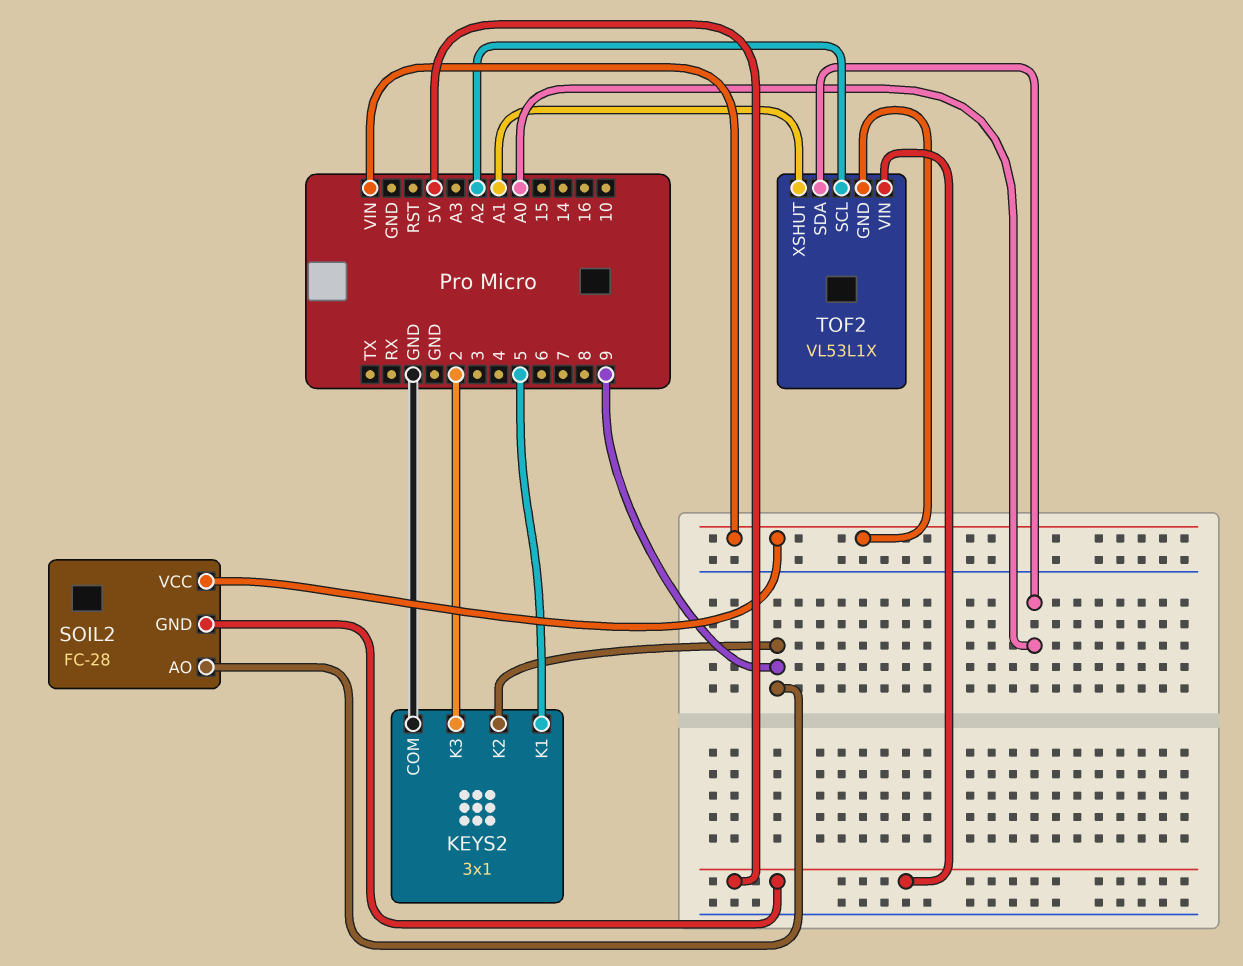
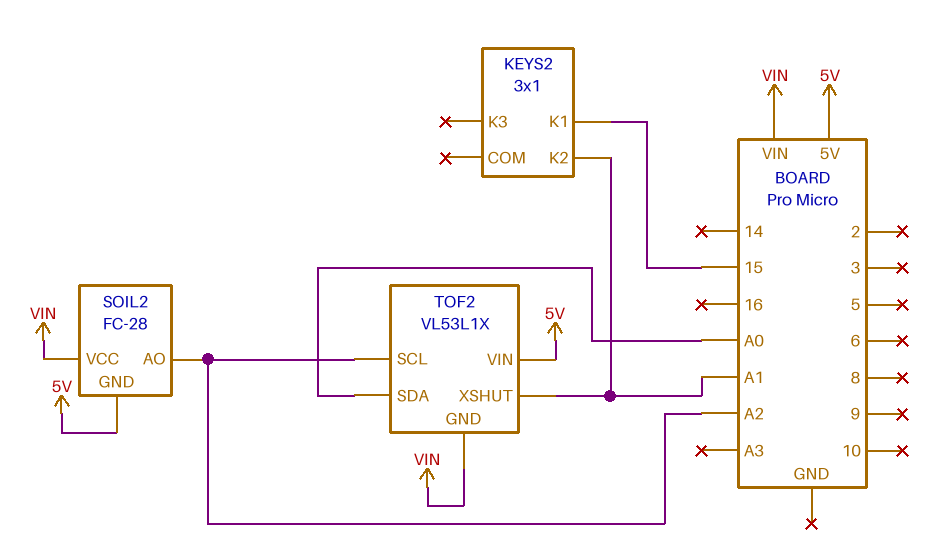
KEYS2 pin COM: GND -> none
KEYS2 pin K1: 5 -> 15
KEYS2 pin K2: 9 -> A1
KEYS2 pin K3: 2 -> none
SOIL2 pin AO: 9 -> A2

